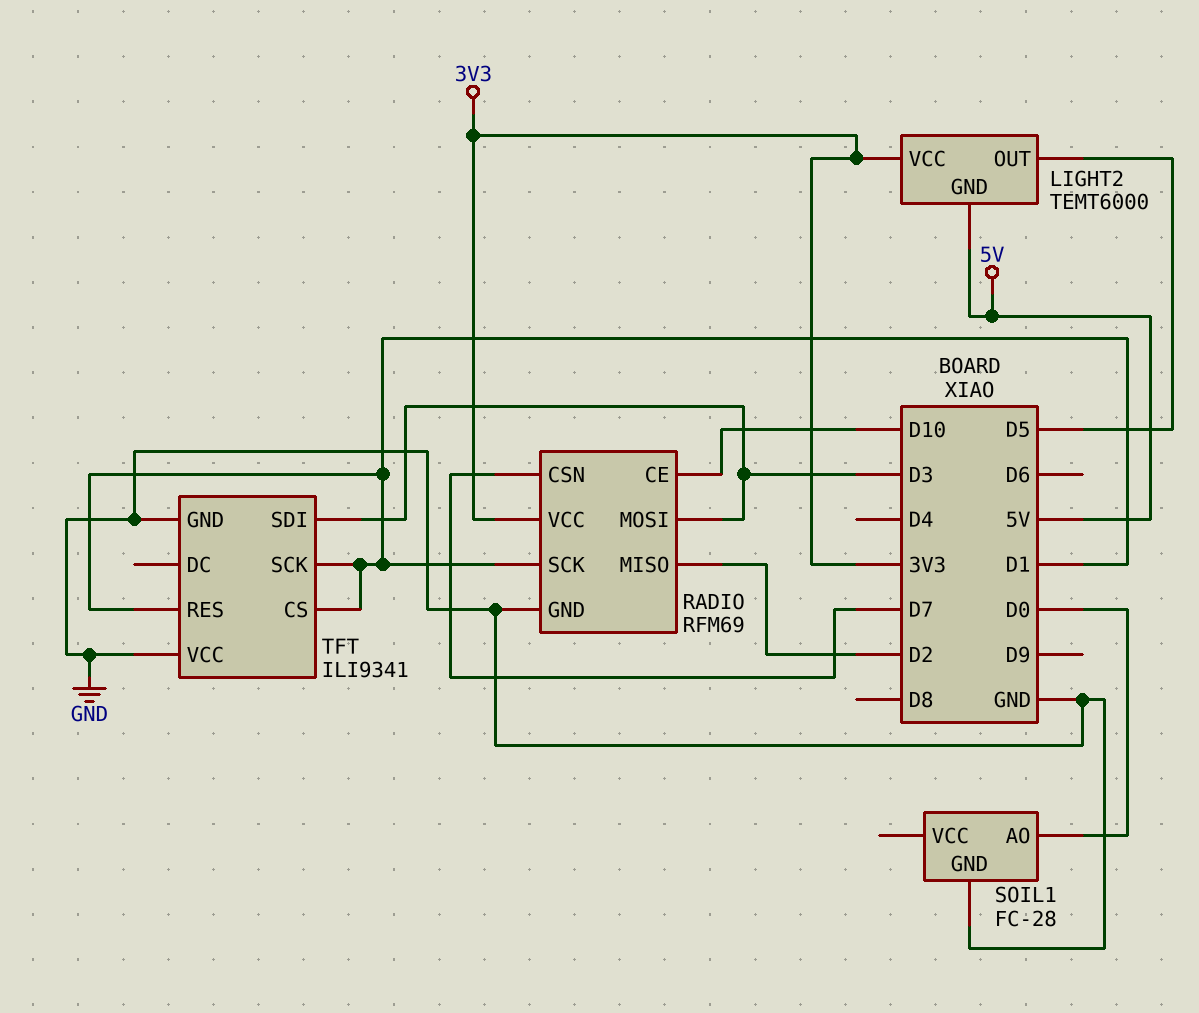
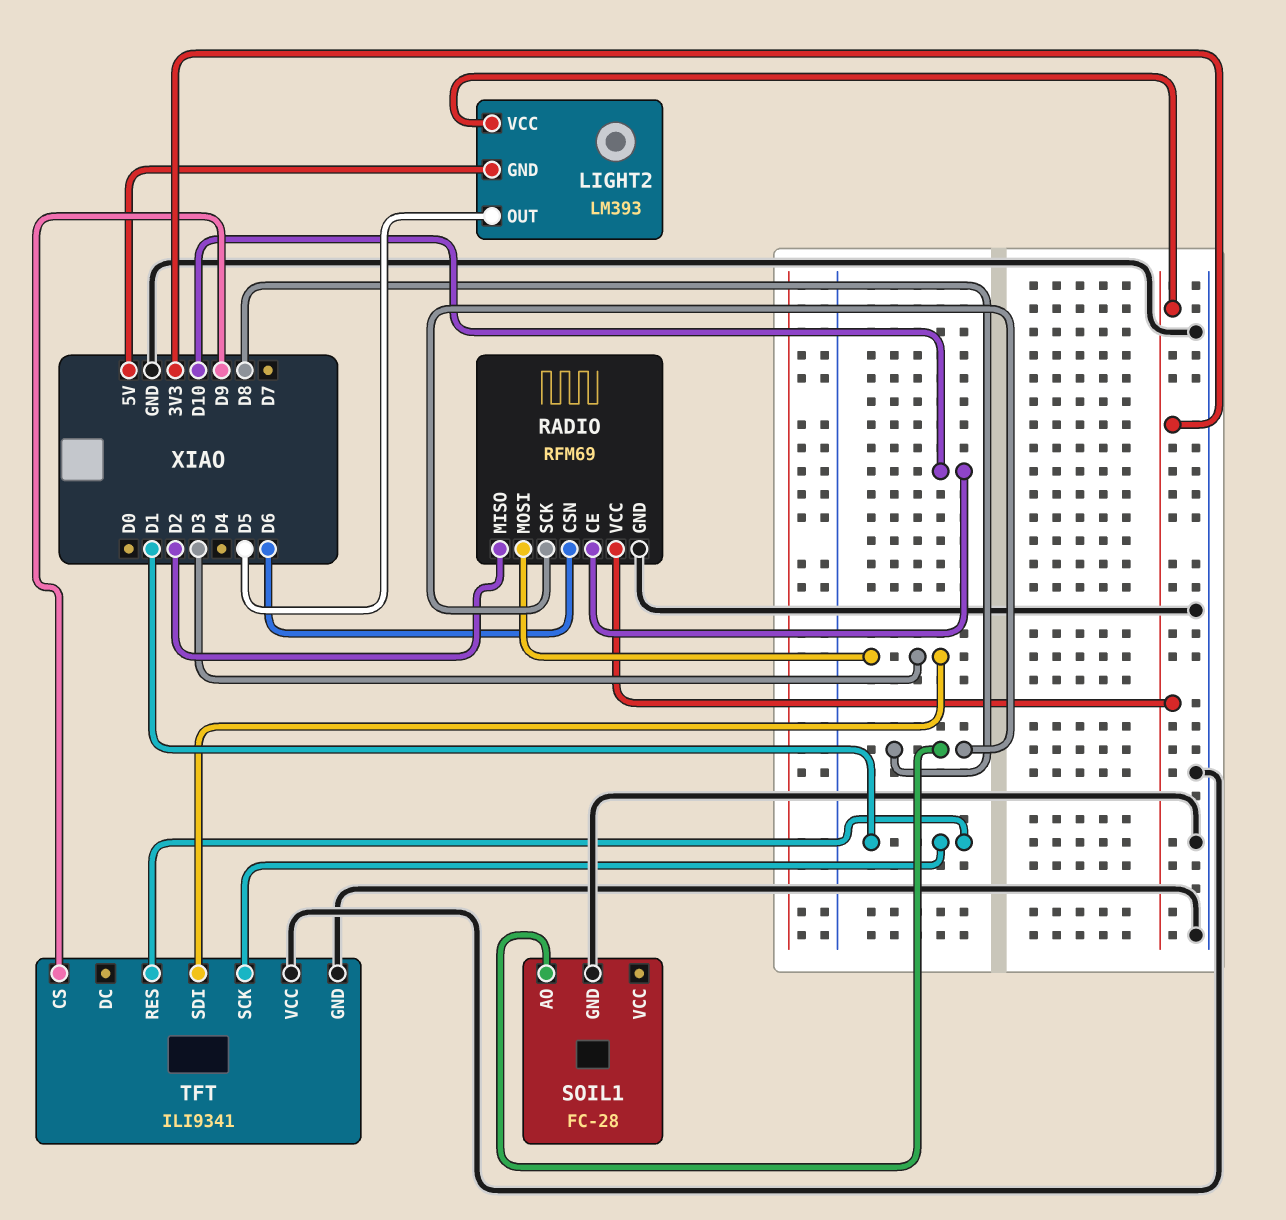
LIGHT2: TEMT6000 -> LM393
RADIO pin CSN: D7 -> D6
RADIO pin SCK: D1 -> D8
SOIL1 pin AO: D0 -> D8
TFT pin CS: D1 -> D9

